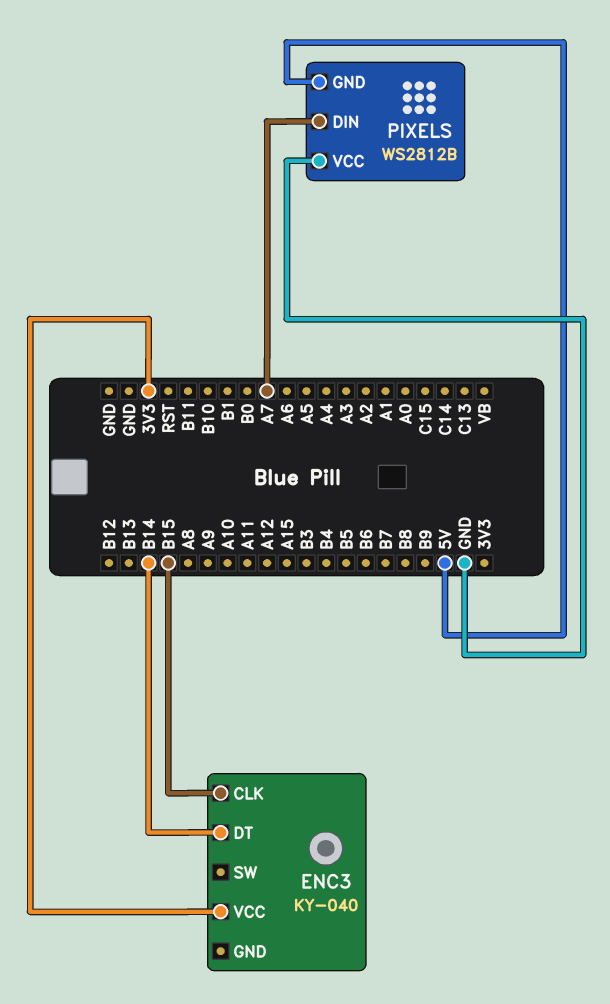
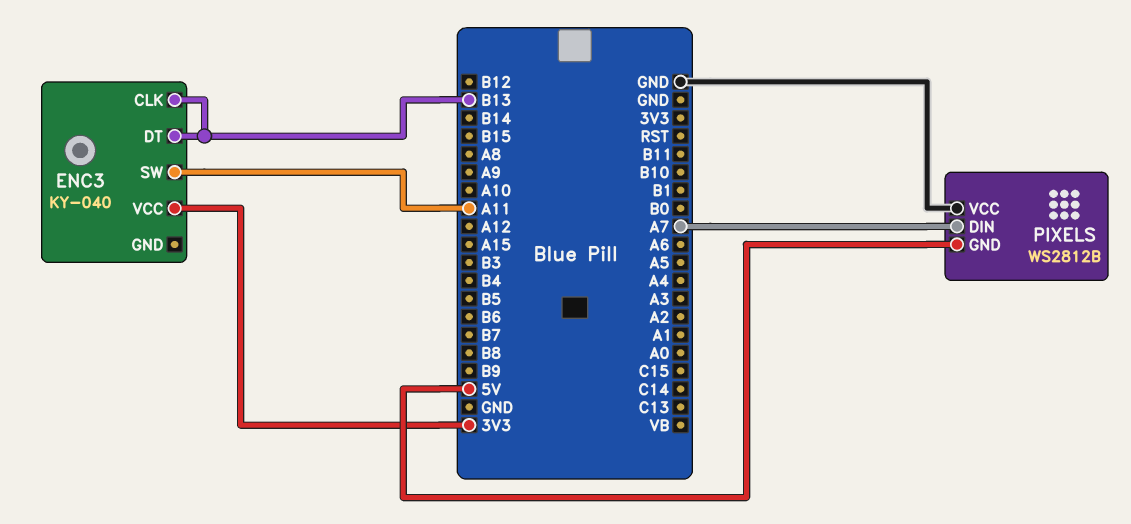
ENC3 pin CLK: B15 -> B13
ENC3 pin DT: B14 -> B13
ENC3 pin SW: none -> A11

